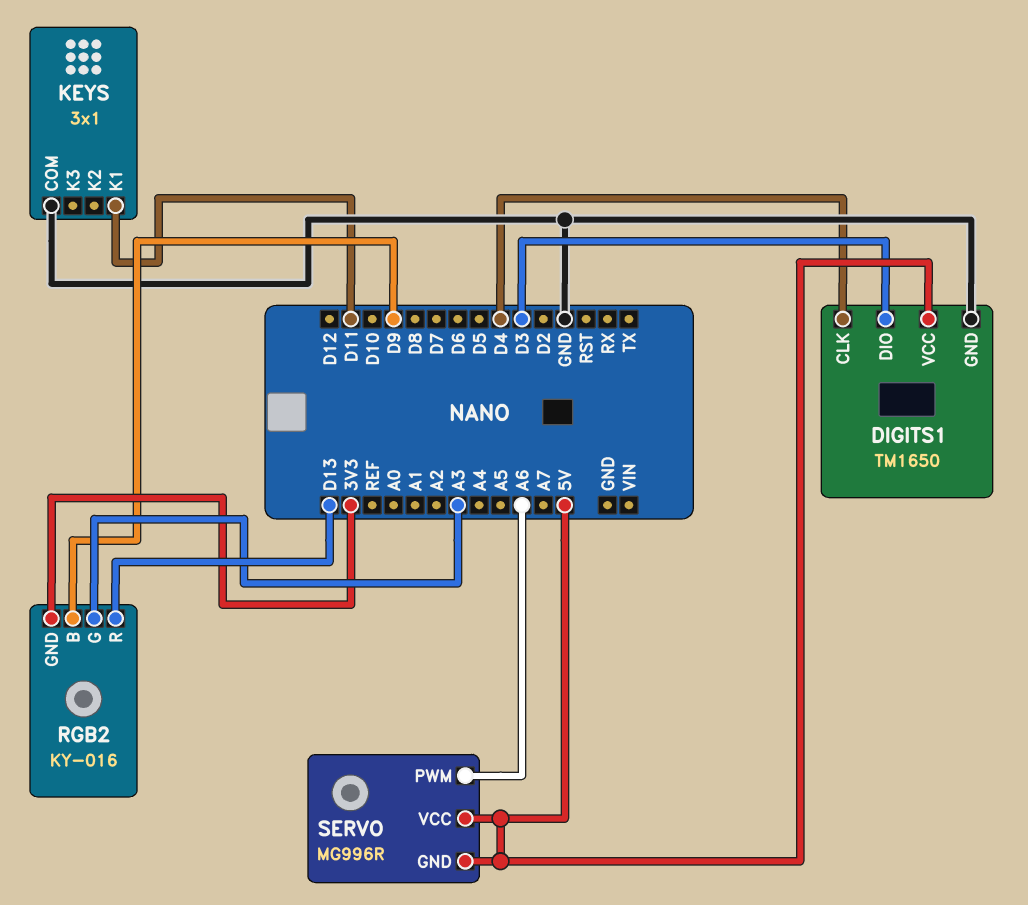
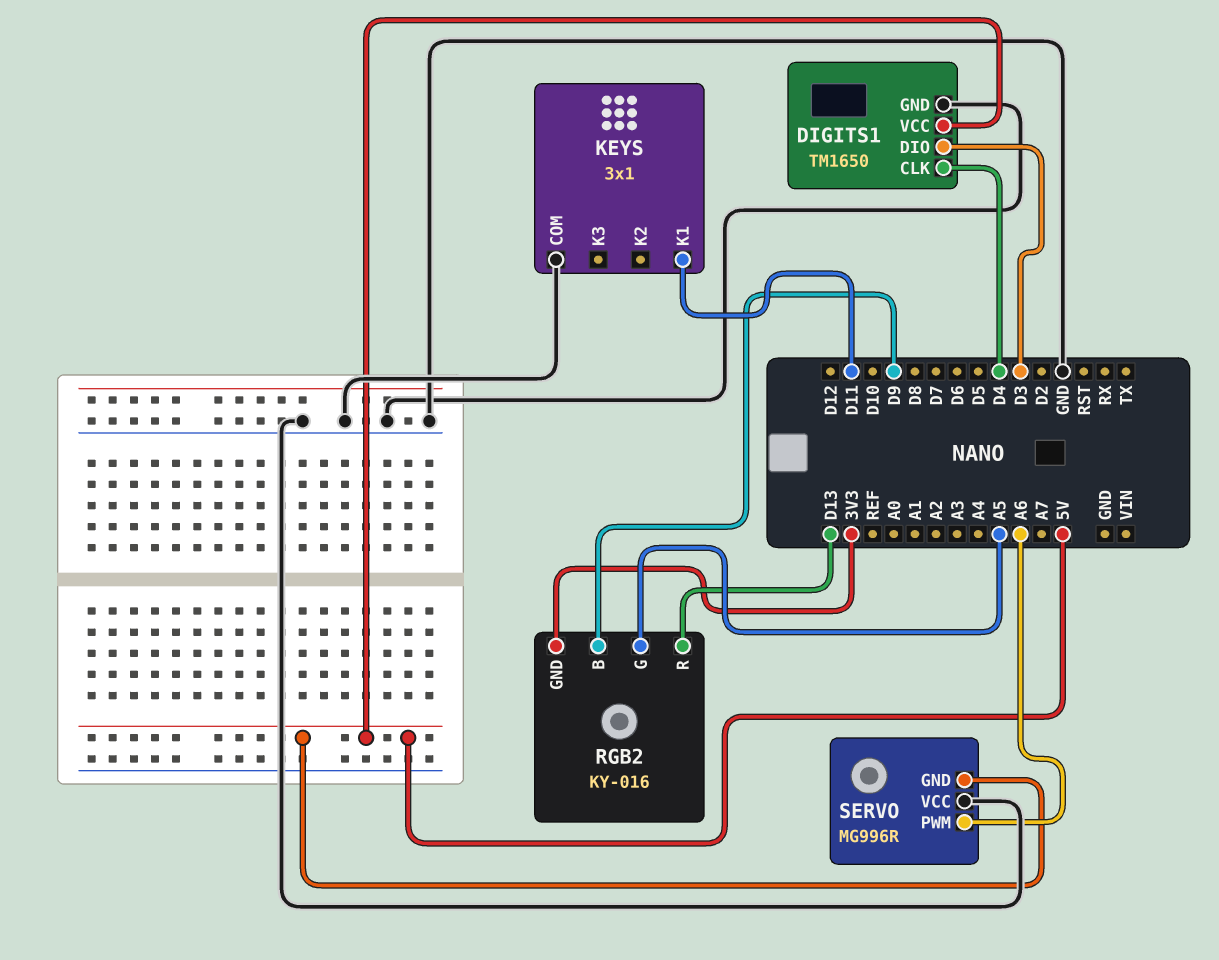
RGB2 pin G: A3 -> A5
SERVO pin VCC: 5V -> GND

